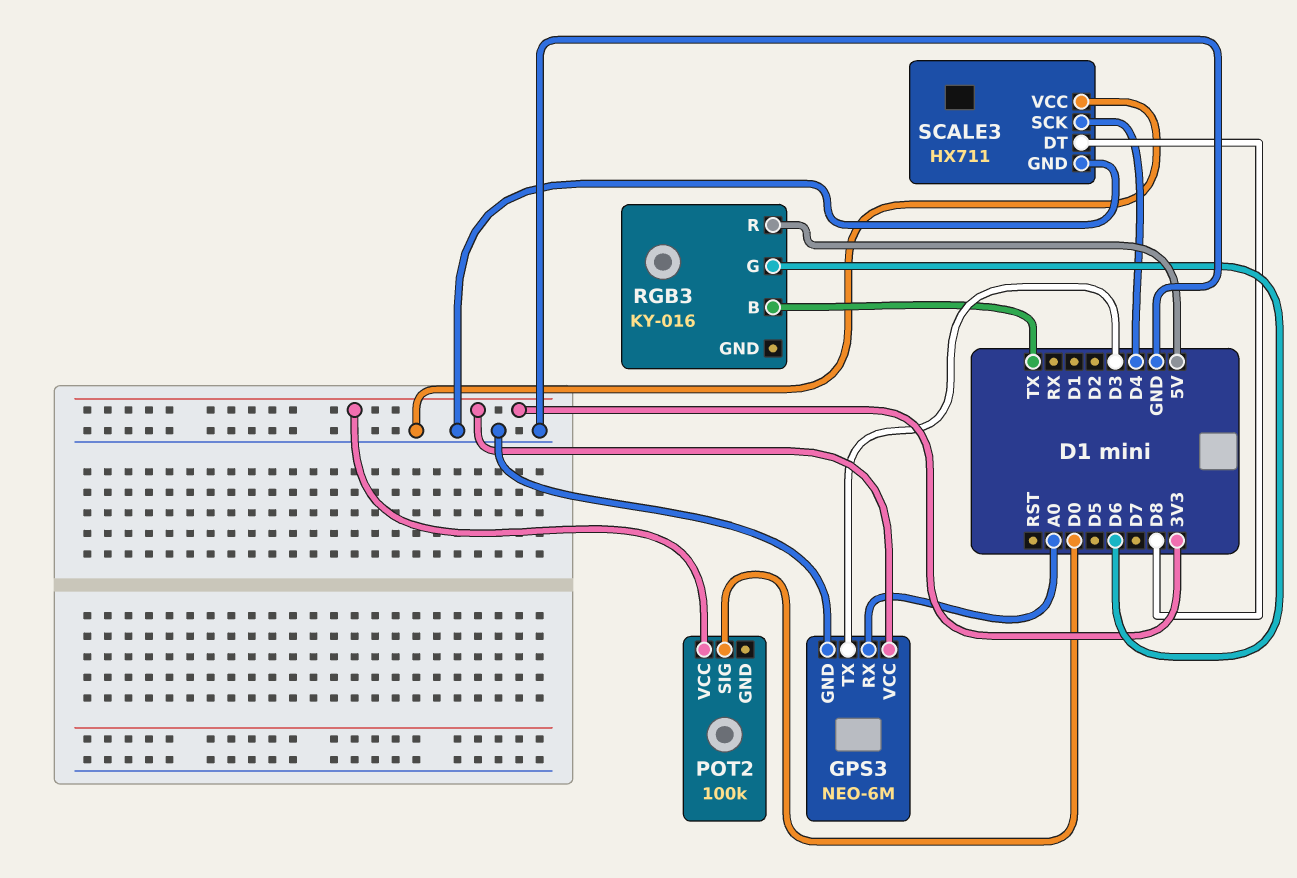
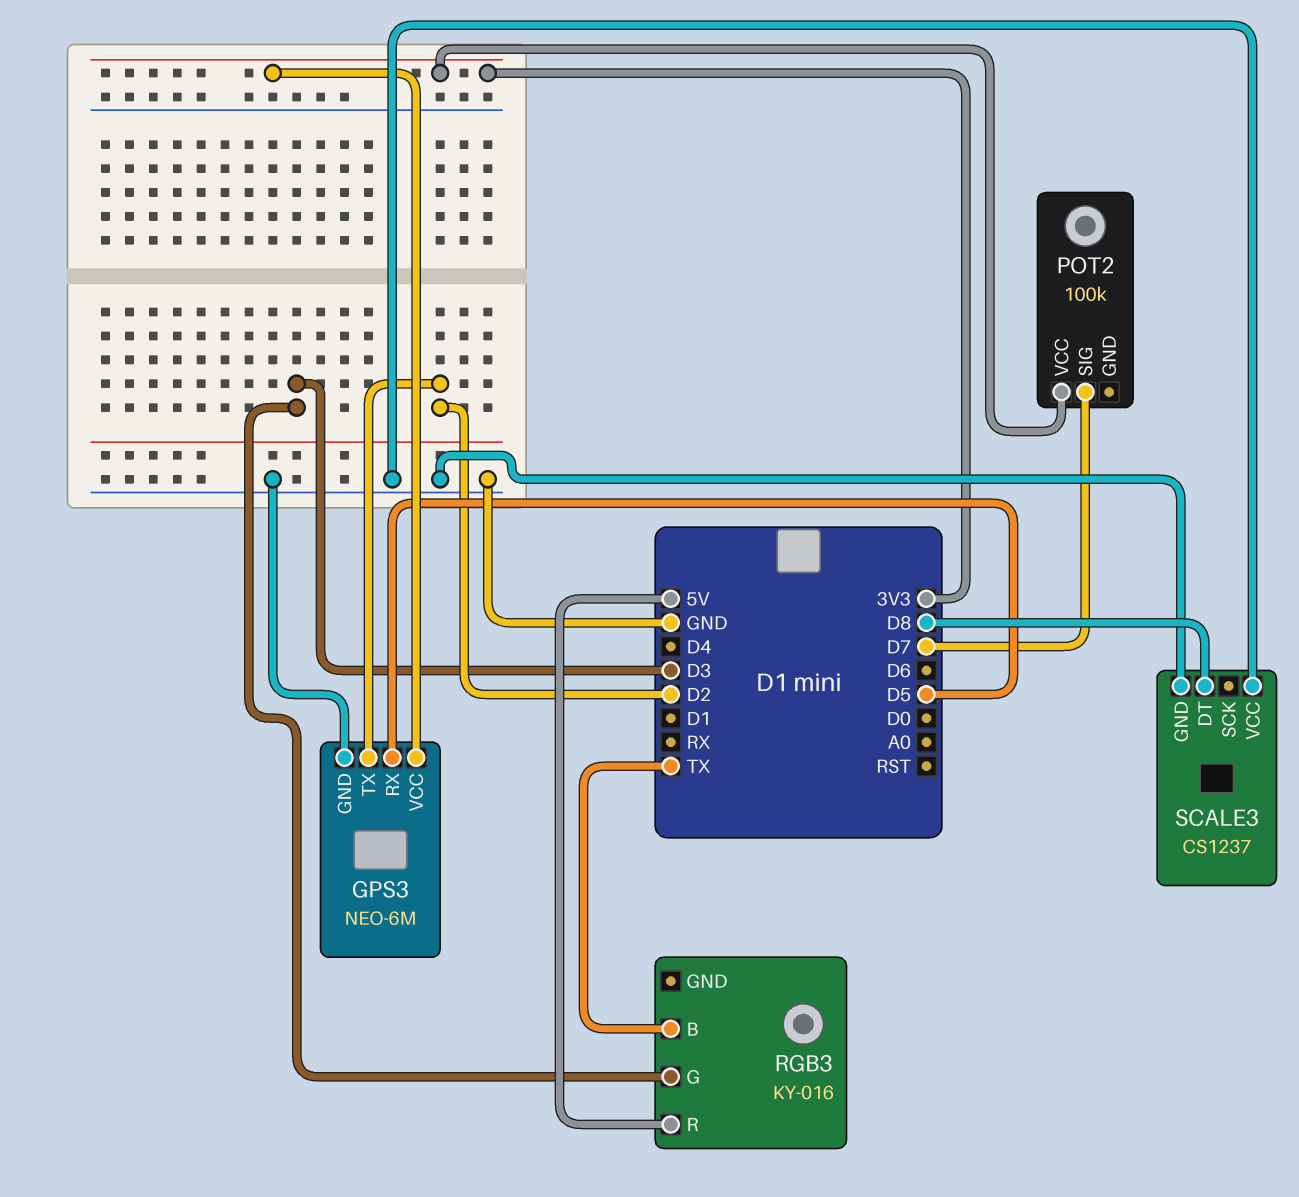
GPS3 pin RX: A0 -> D5
GPS3 pin TX: D3 -> D2
POT2 pin SIG: D0 -> D7
RGB3 pin G: D6 -> D3
SCALE3: HX711 -> CS1237
SCALE3 pin SCK: D4 -> none

